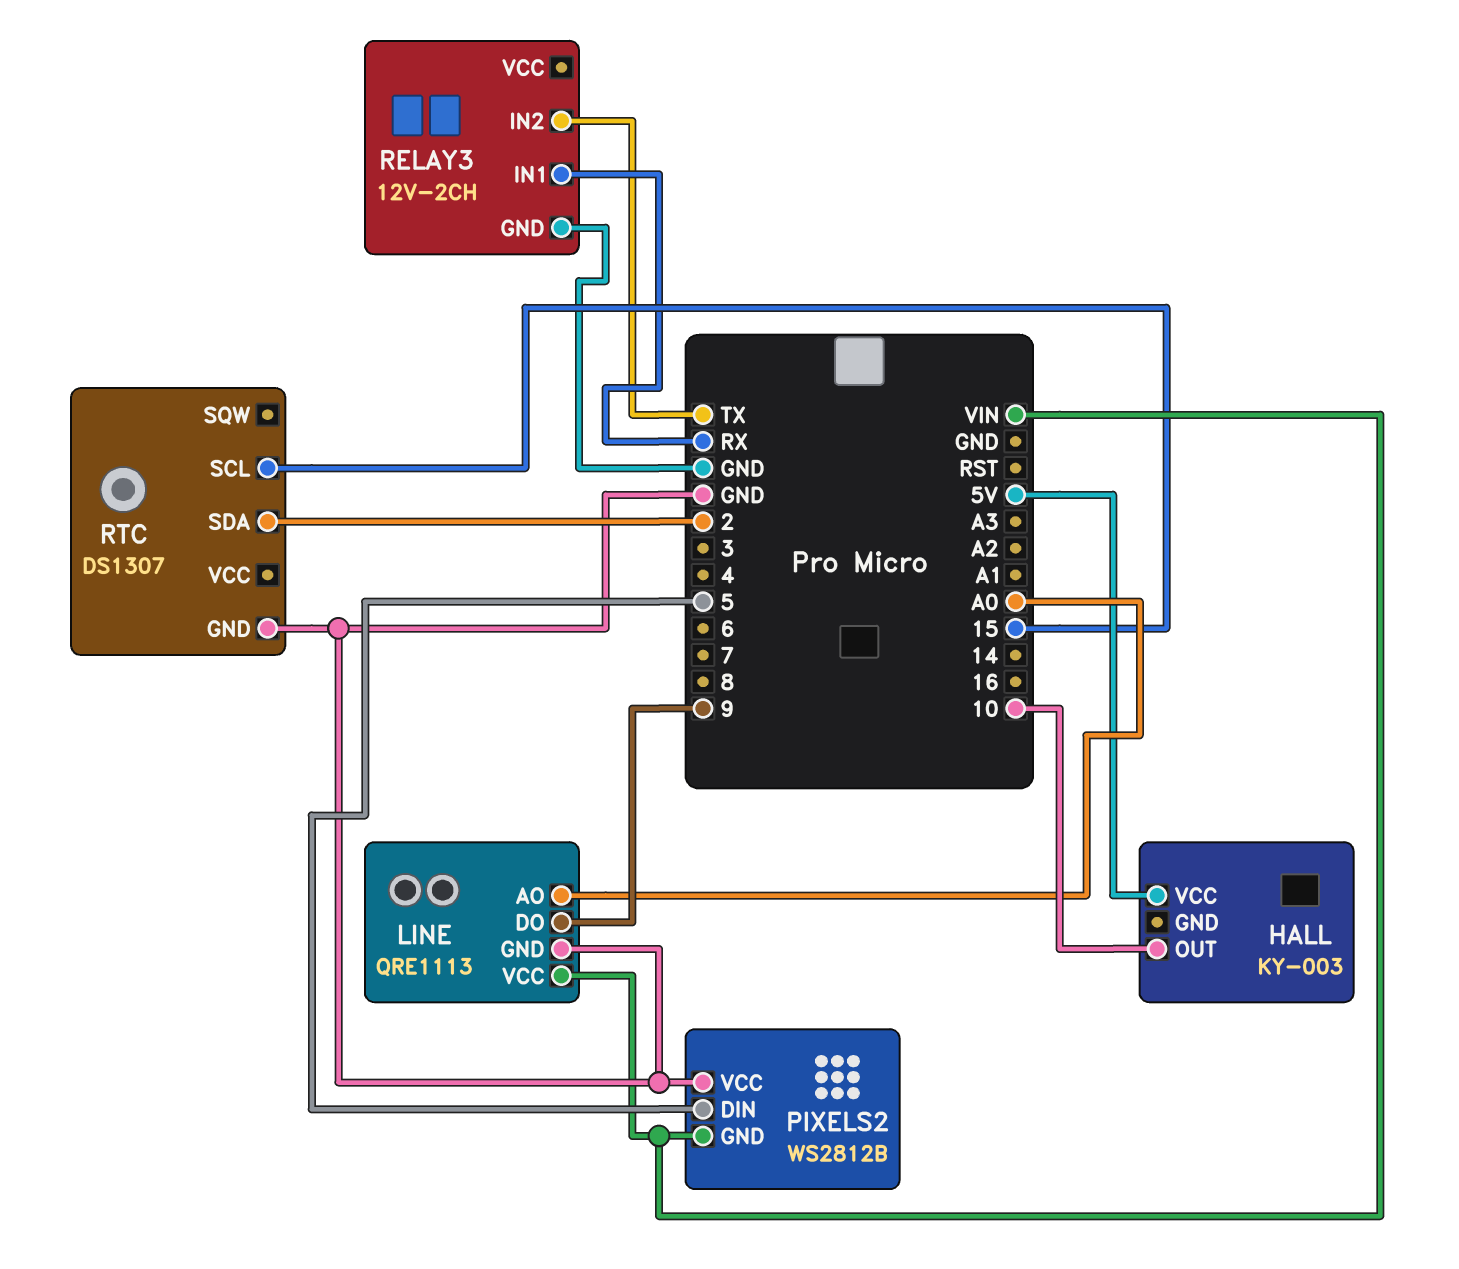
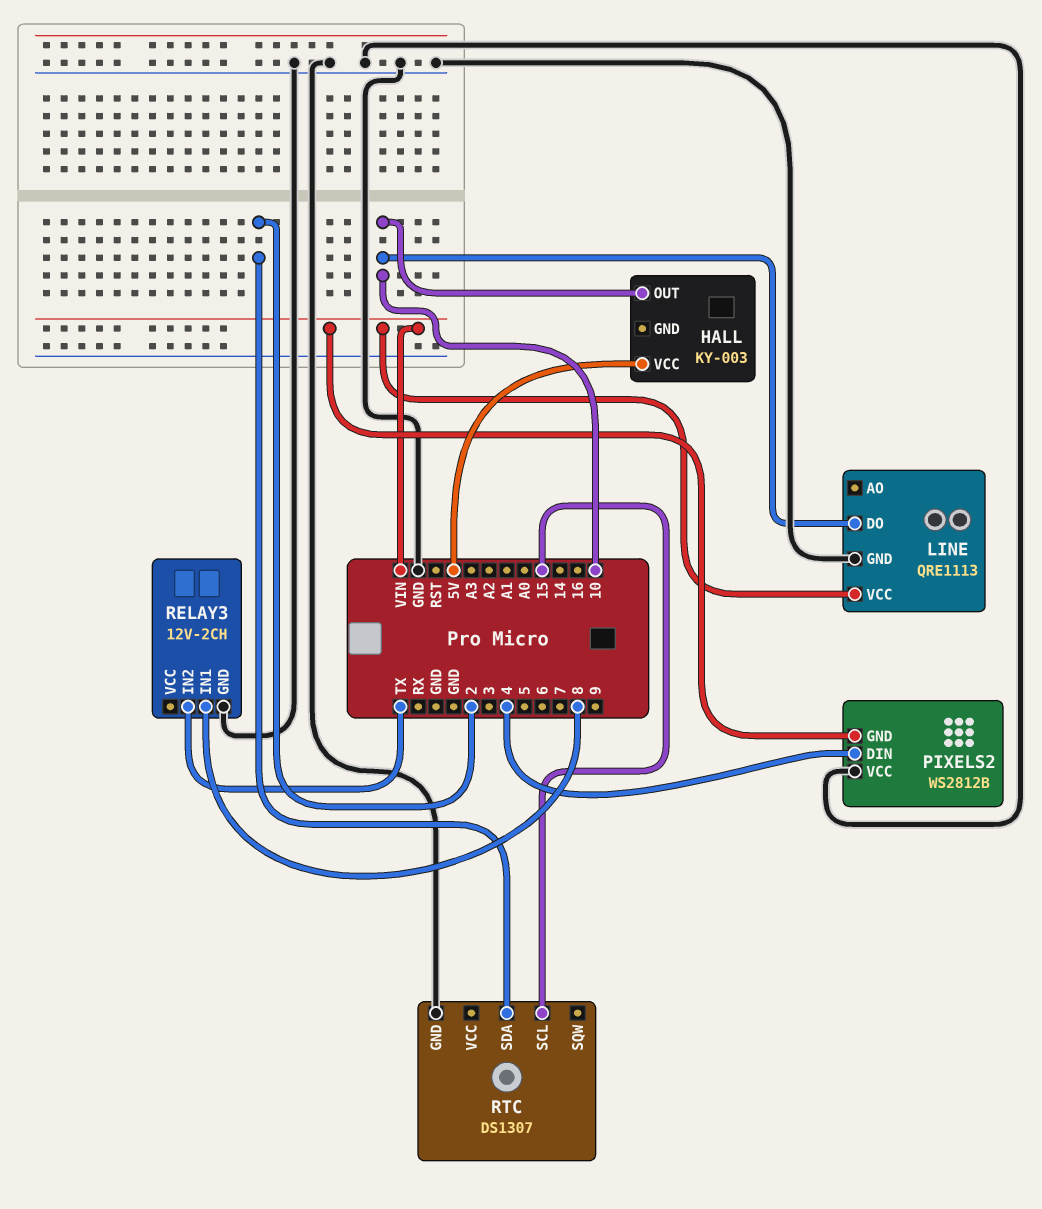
LINE pin AO: A0 -> none
LINE pin DO: 9 -> 10
PIXELS2 pin DIN: 5 -> 4
RELAY3 pin IN1: RX -> 8

